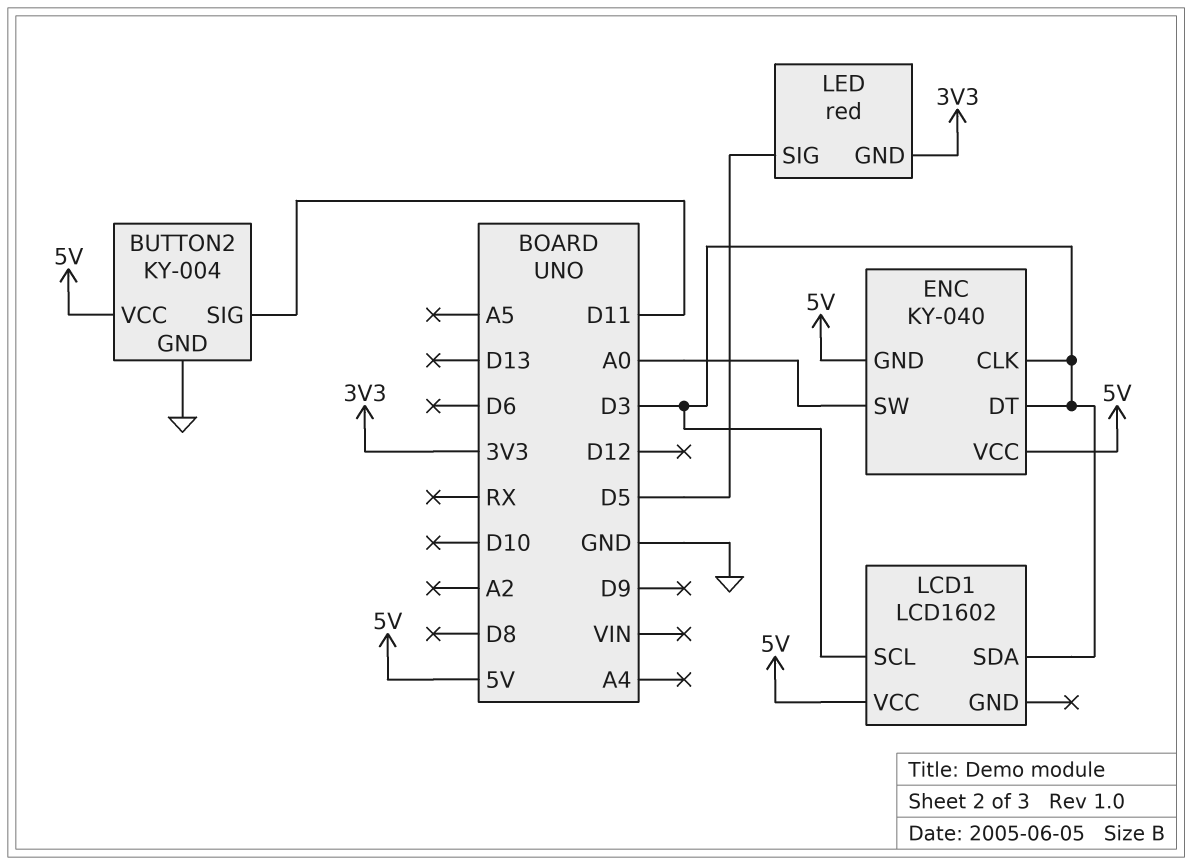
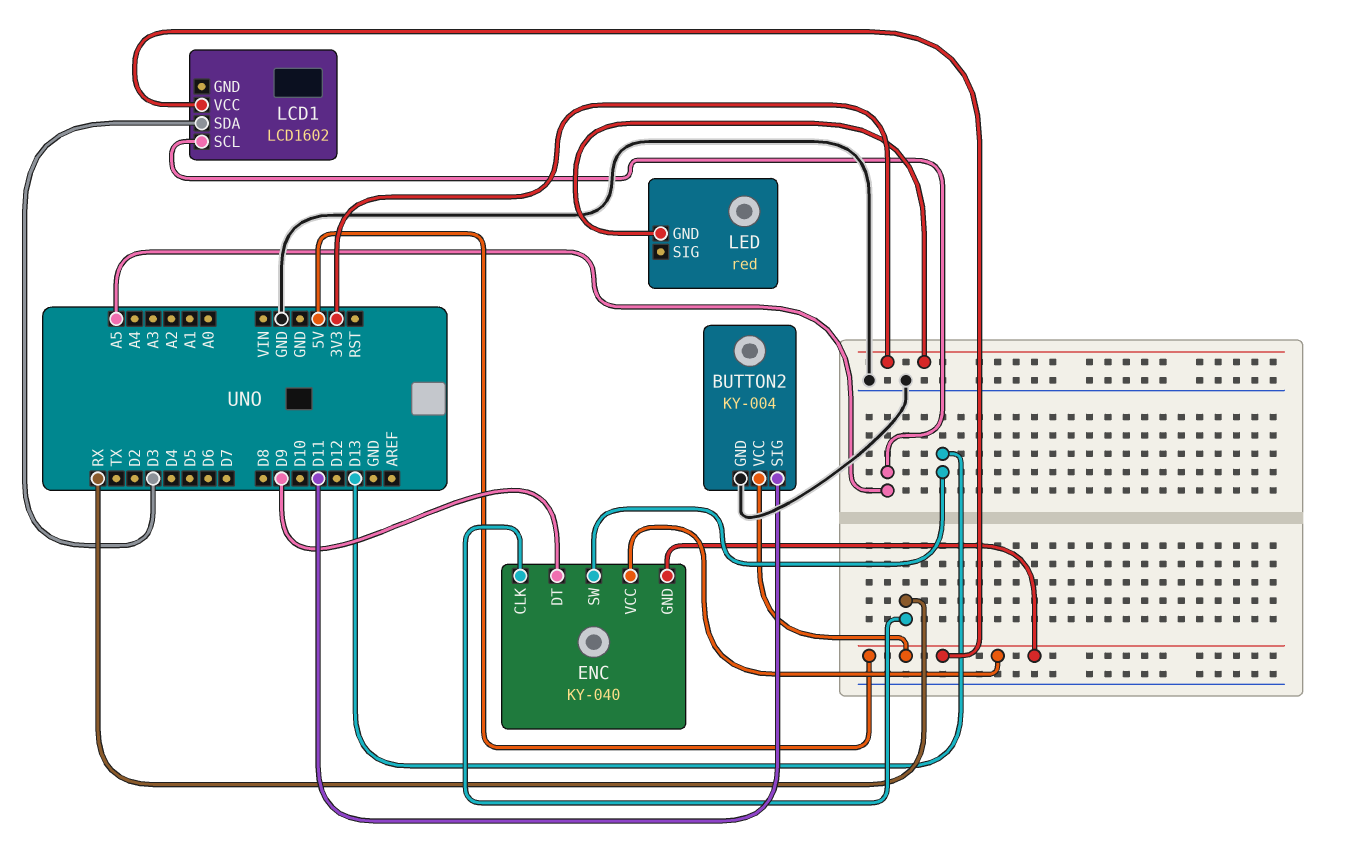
ENC pin CLK: D3 -> RX
ENC pin DT: D3 -> D9
ENC pin SW: A0 -> D13
LCD1 pin SCL: D3 -> A5
LED pin SIG: D5 -> none

